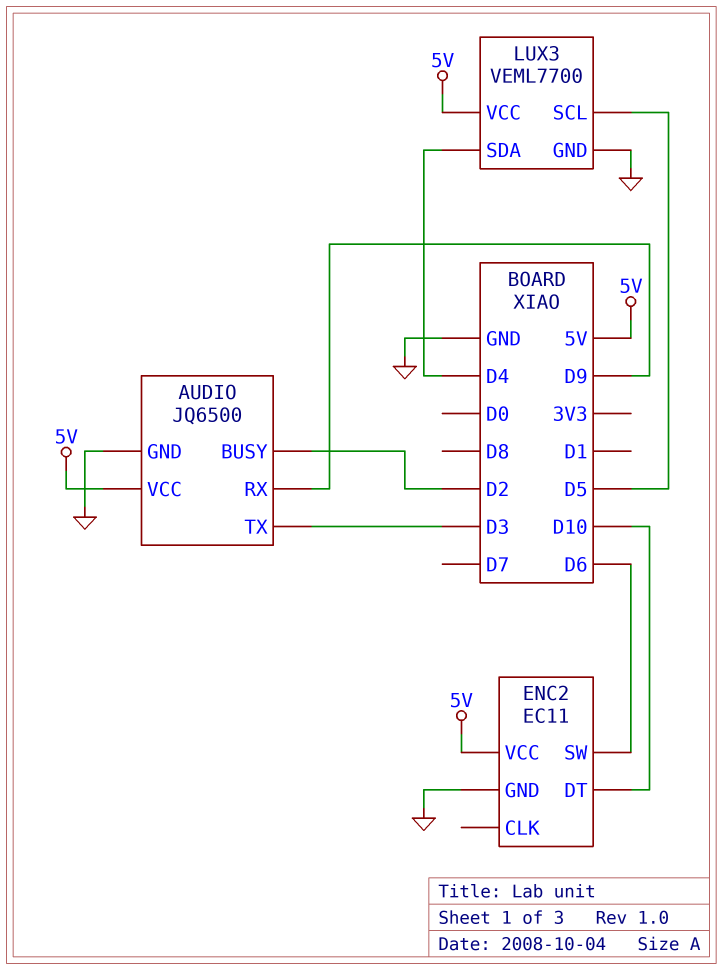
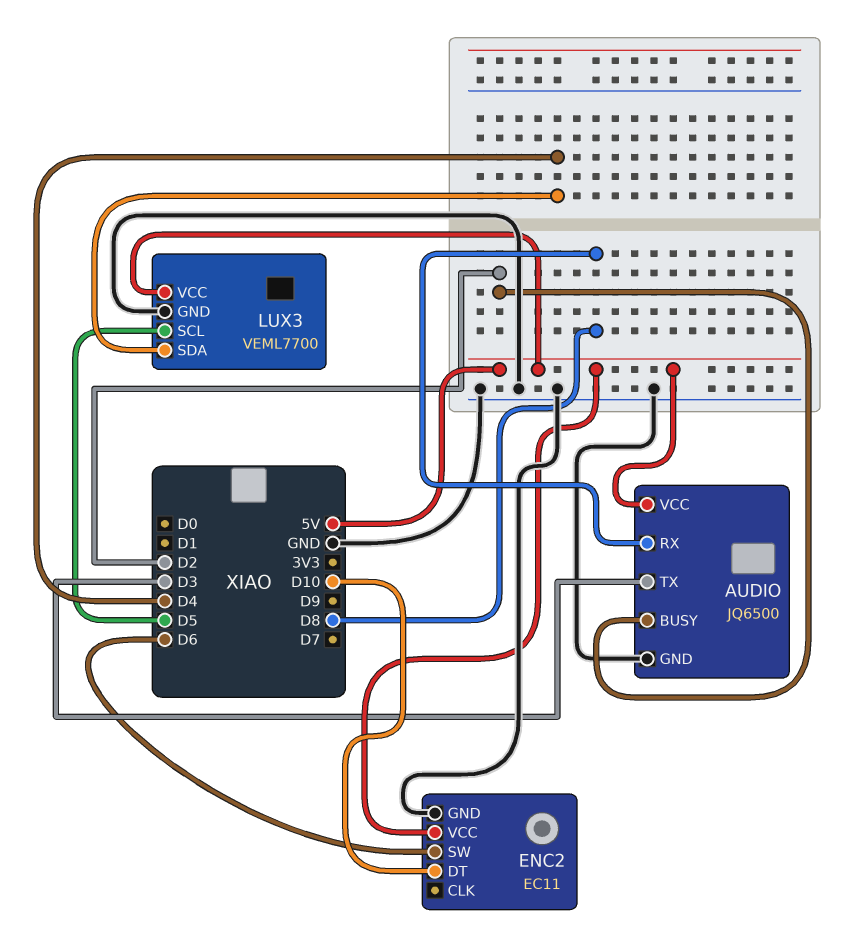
AUDIO pin RX: D9 -> D8

